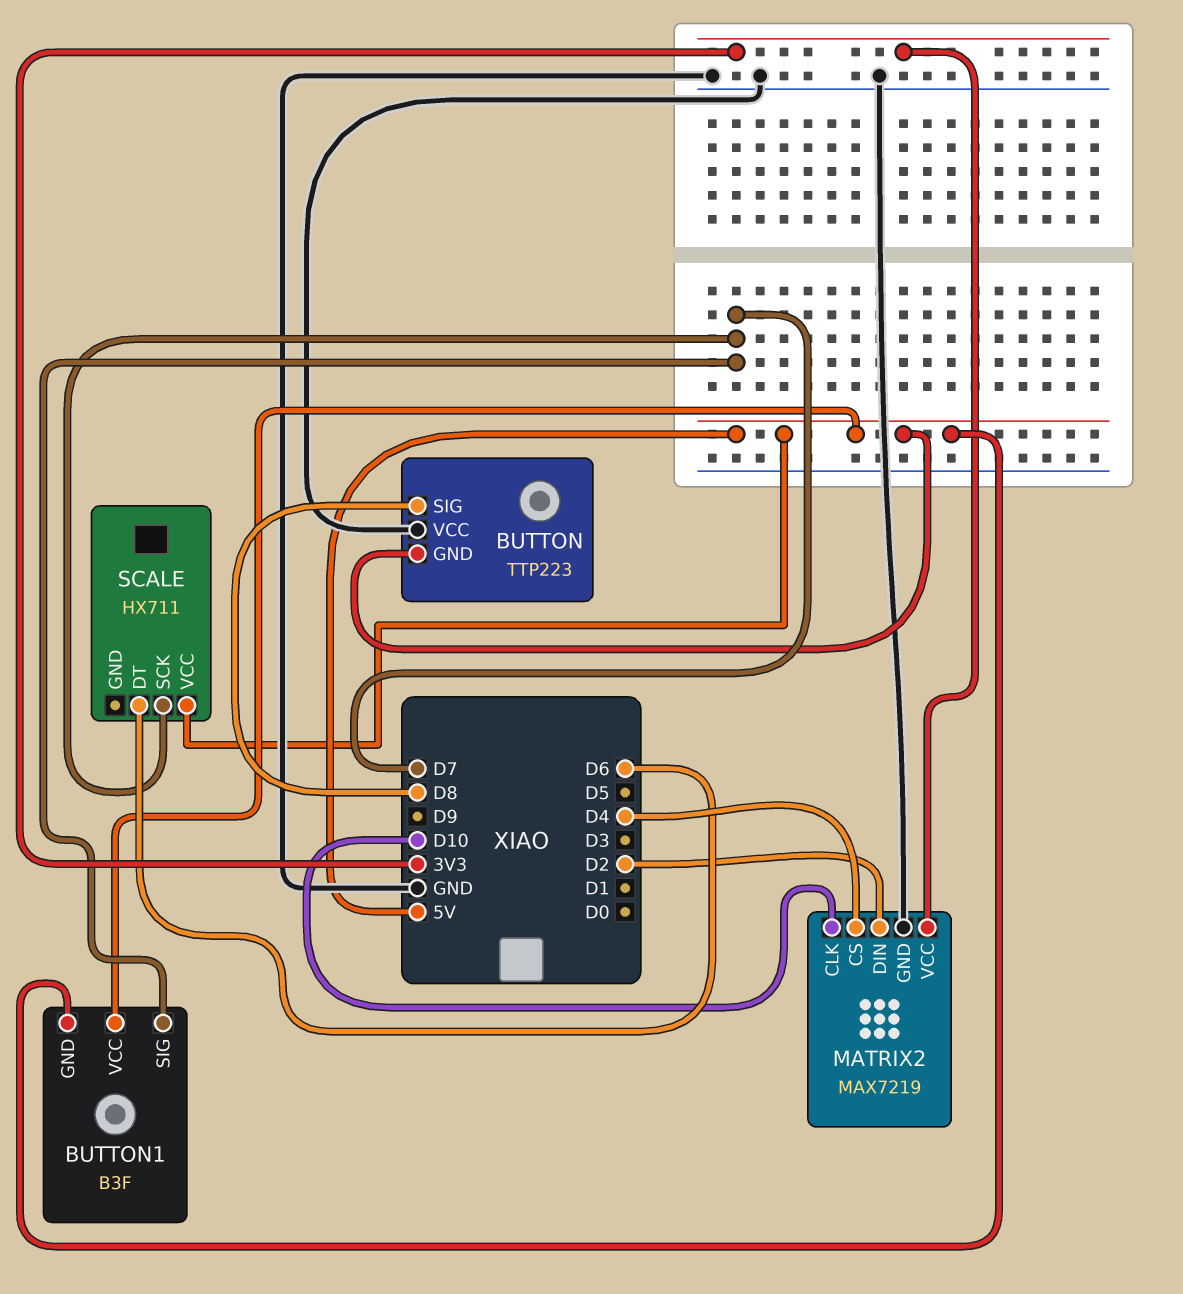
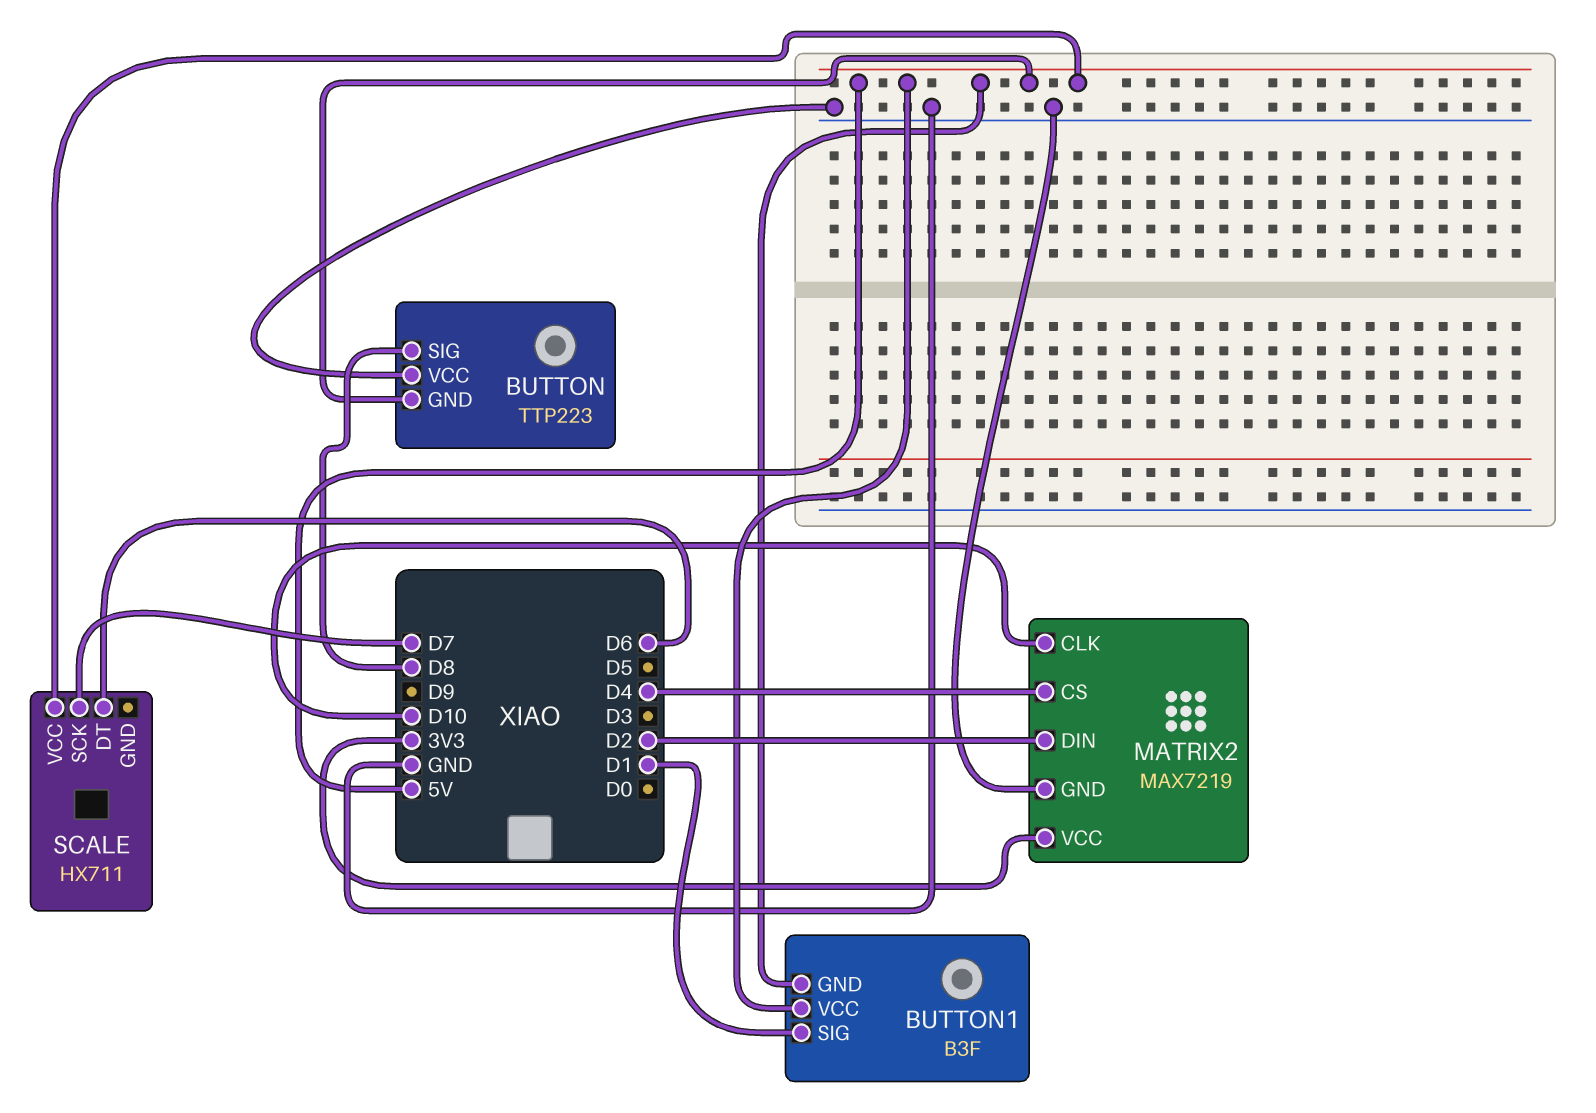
BUTTON1 pin SIG: D7 -> D1

